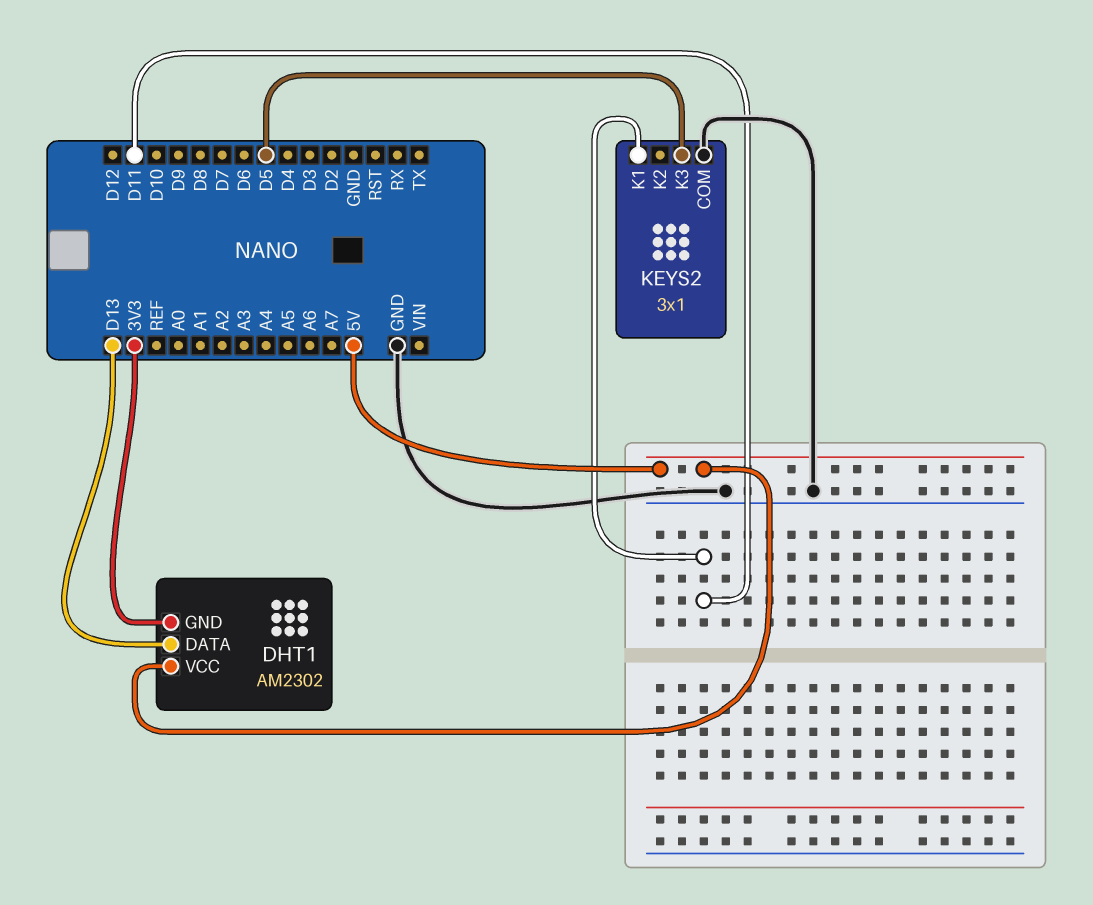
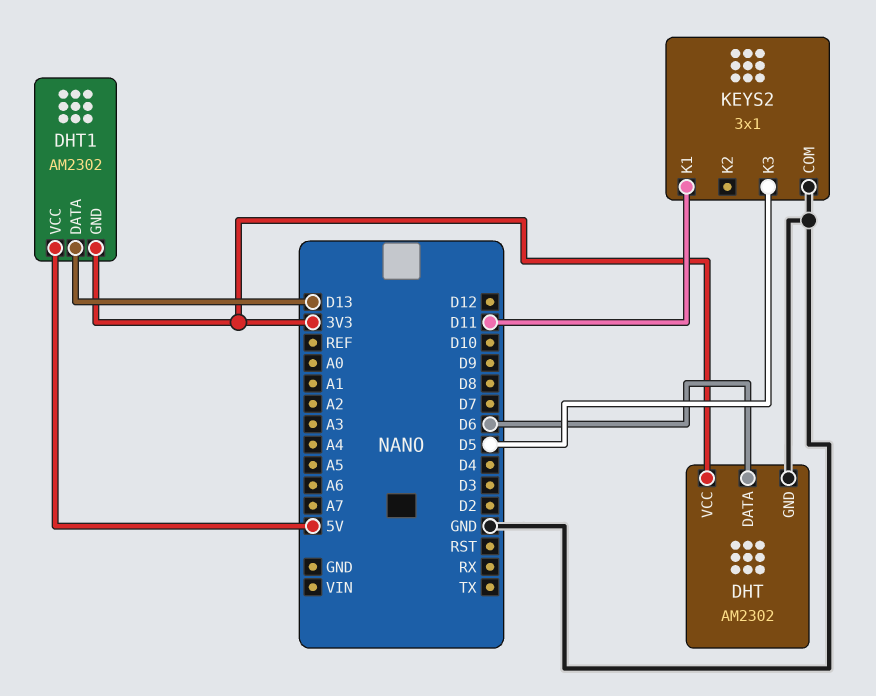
DHT: none -> AM2302
DHT pin DATA: none -> D6
DHT pin GND: none -> GND
DHT pin VCC: none -> 3V3

